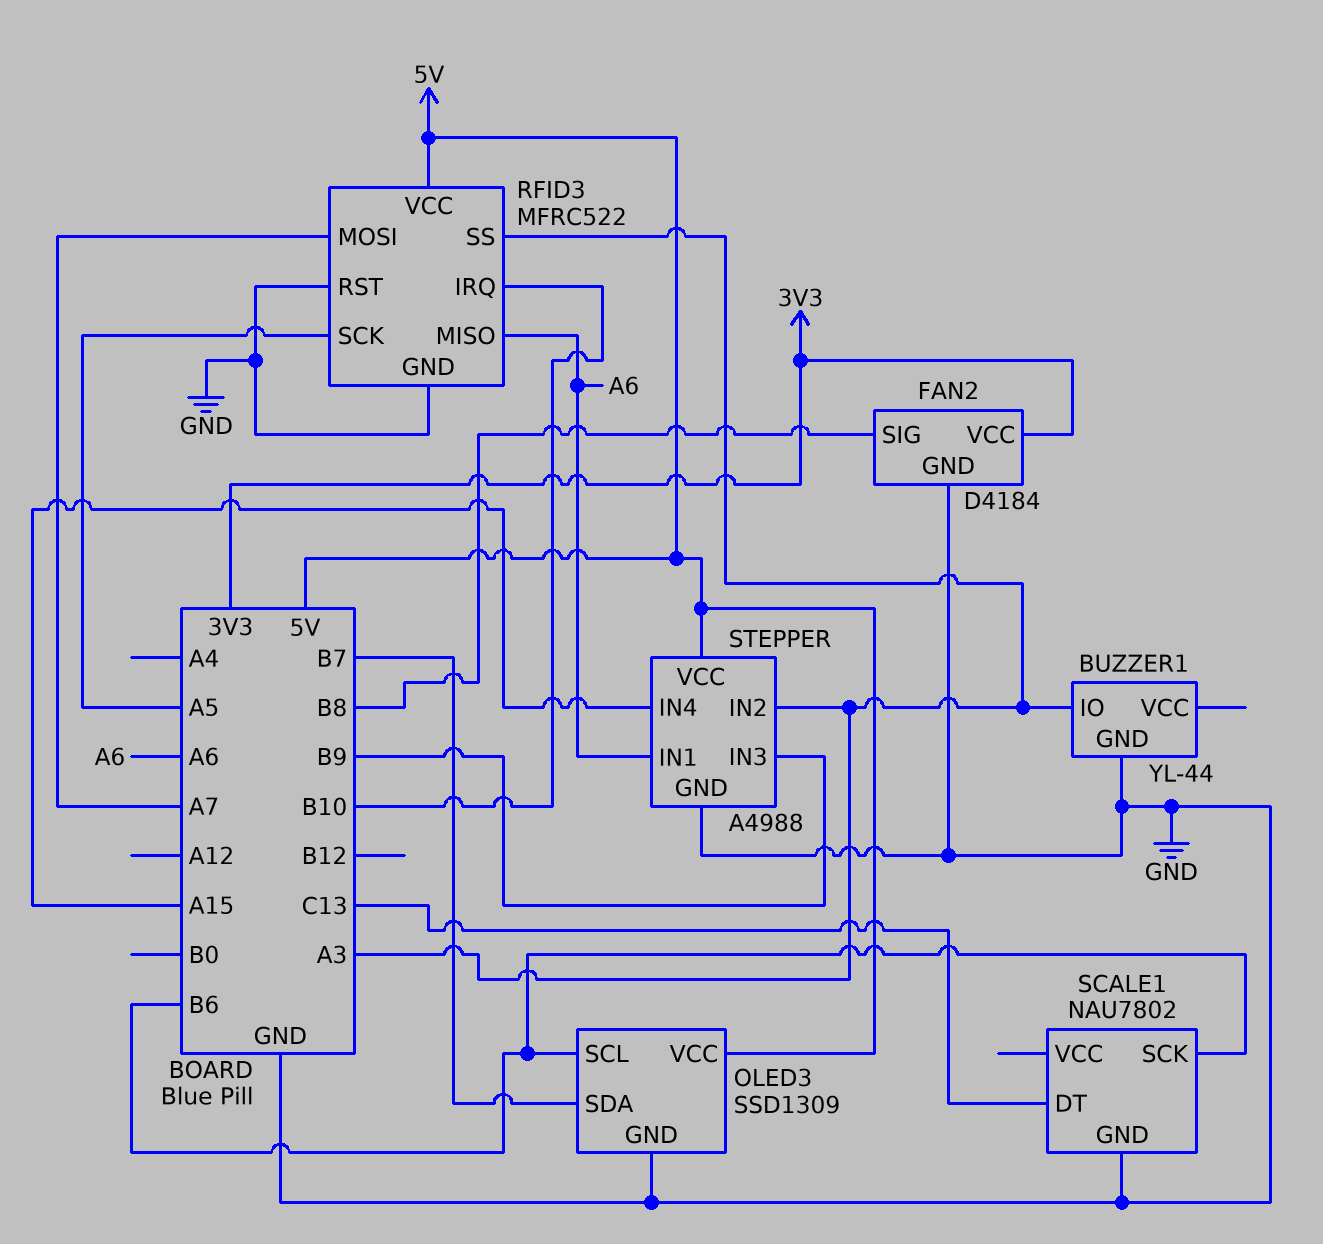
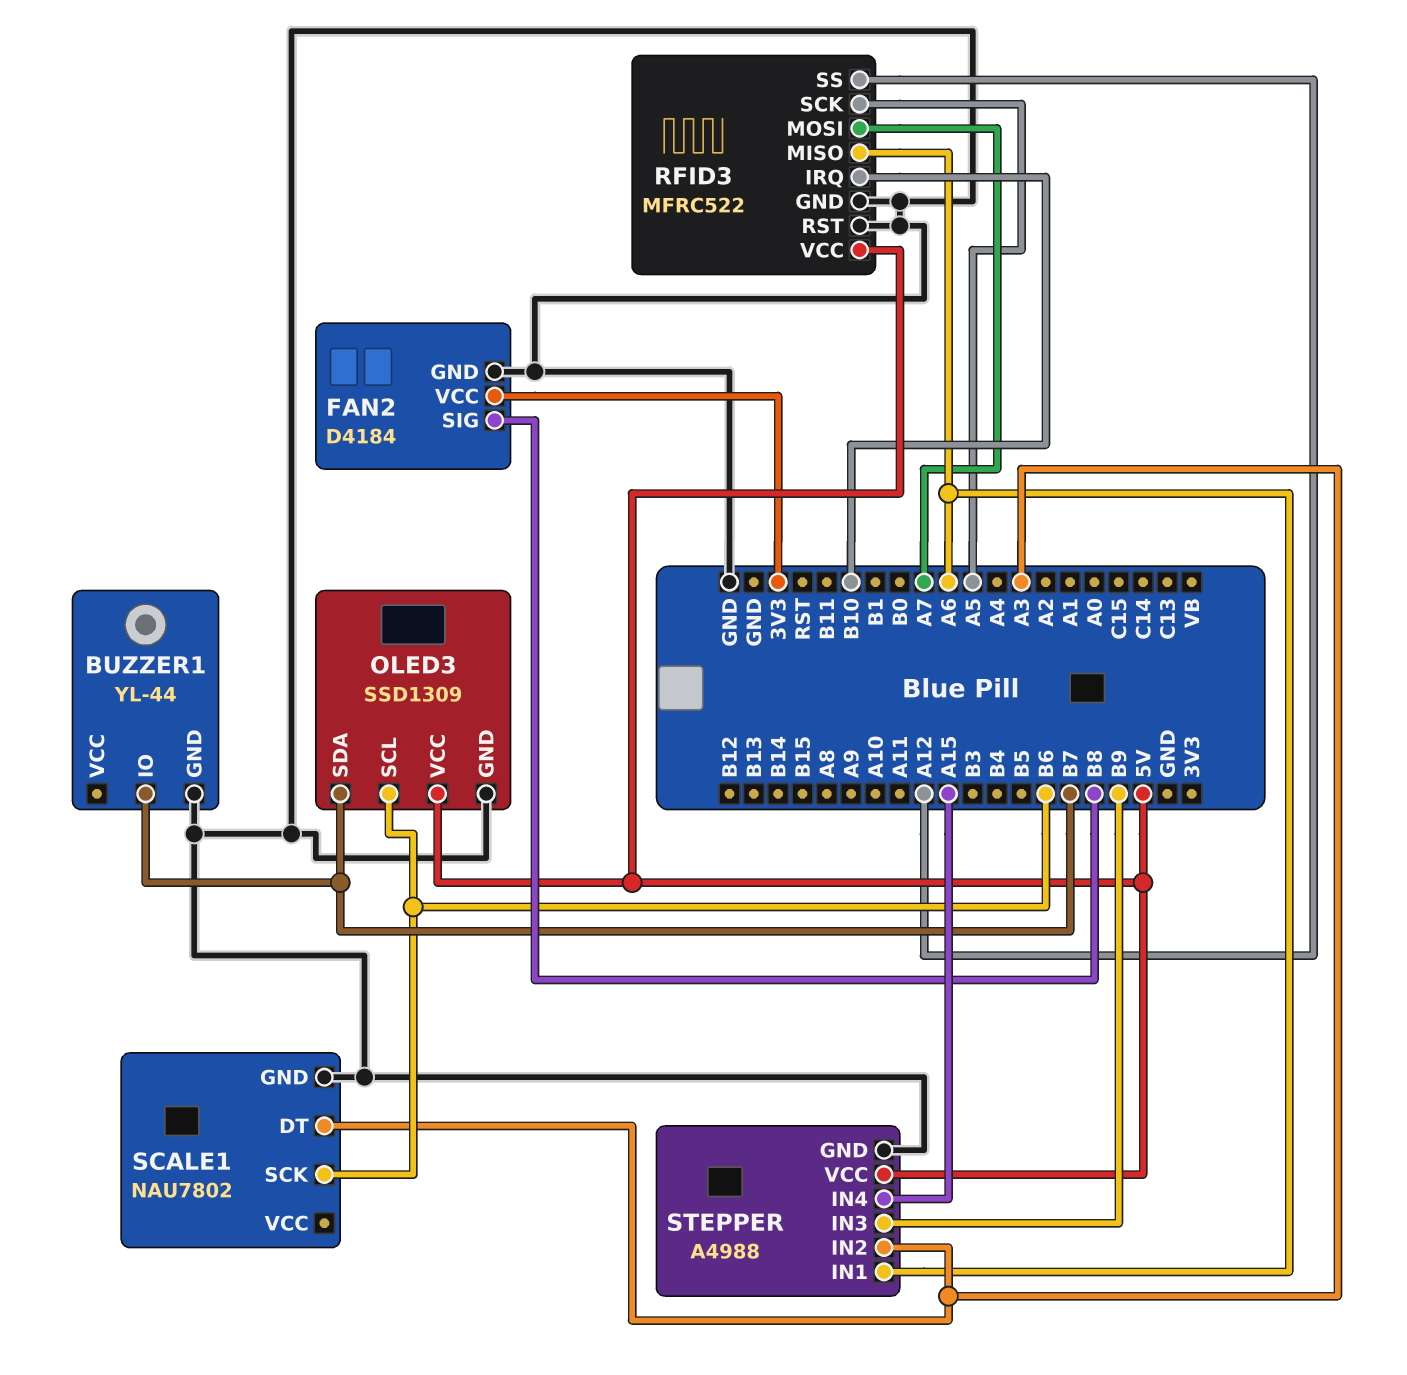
BUZZER1 pin IO: A3 -> B7
RFID3 pin SS: A3 -> A12
SCALE1 pin DT: C13 -> A3

